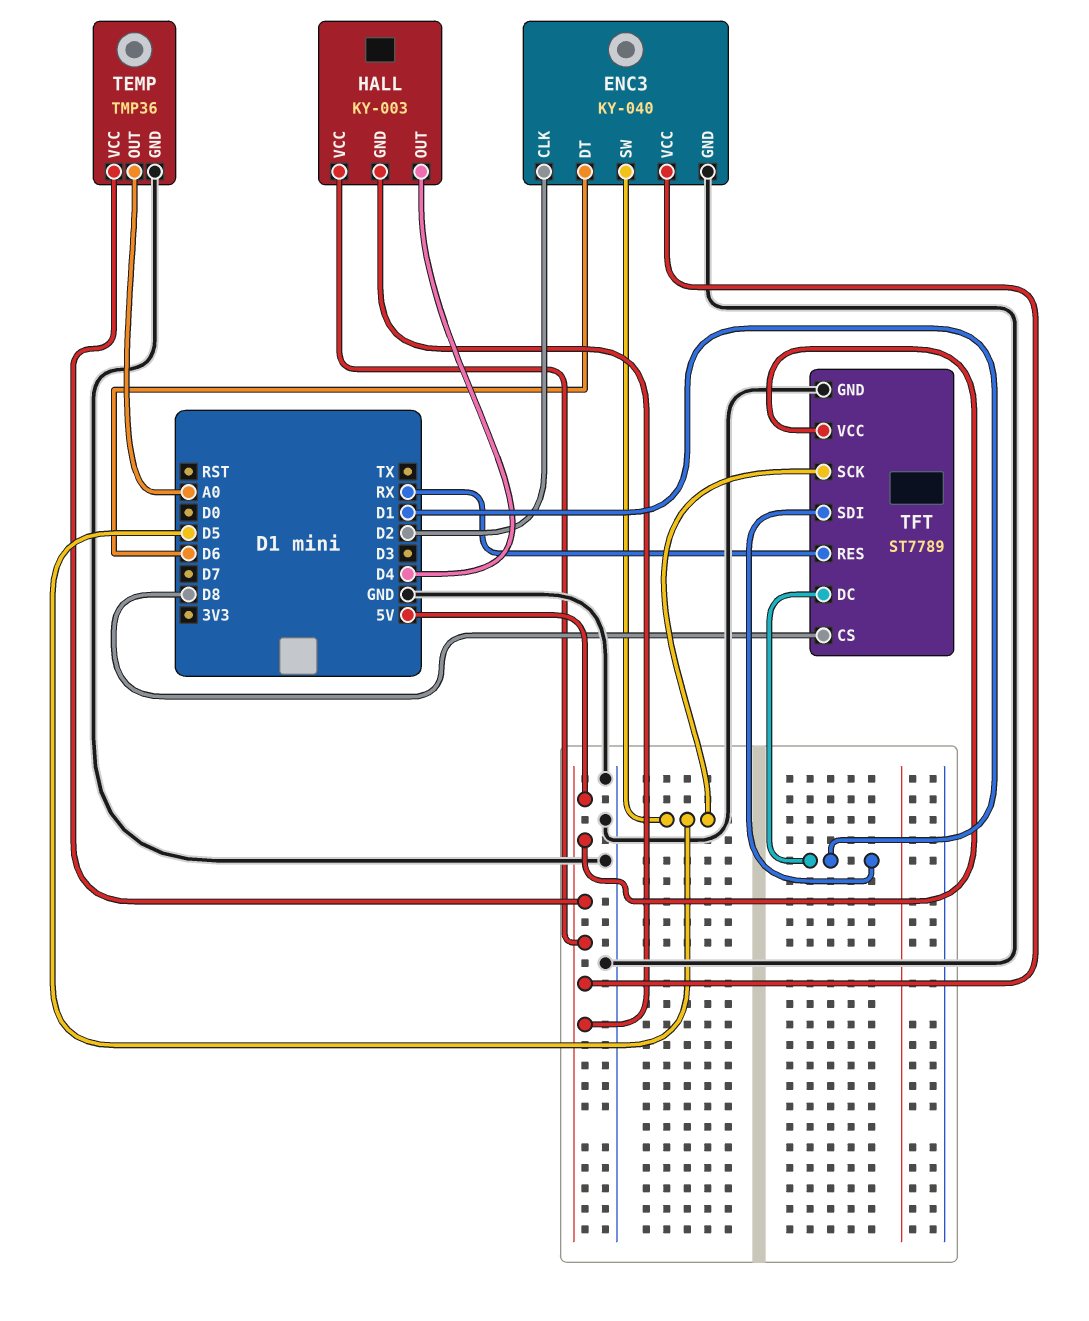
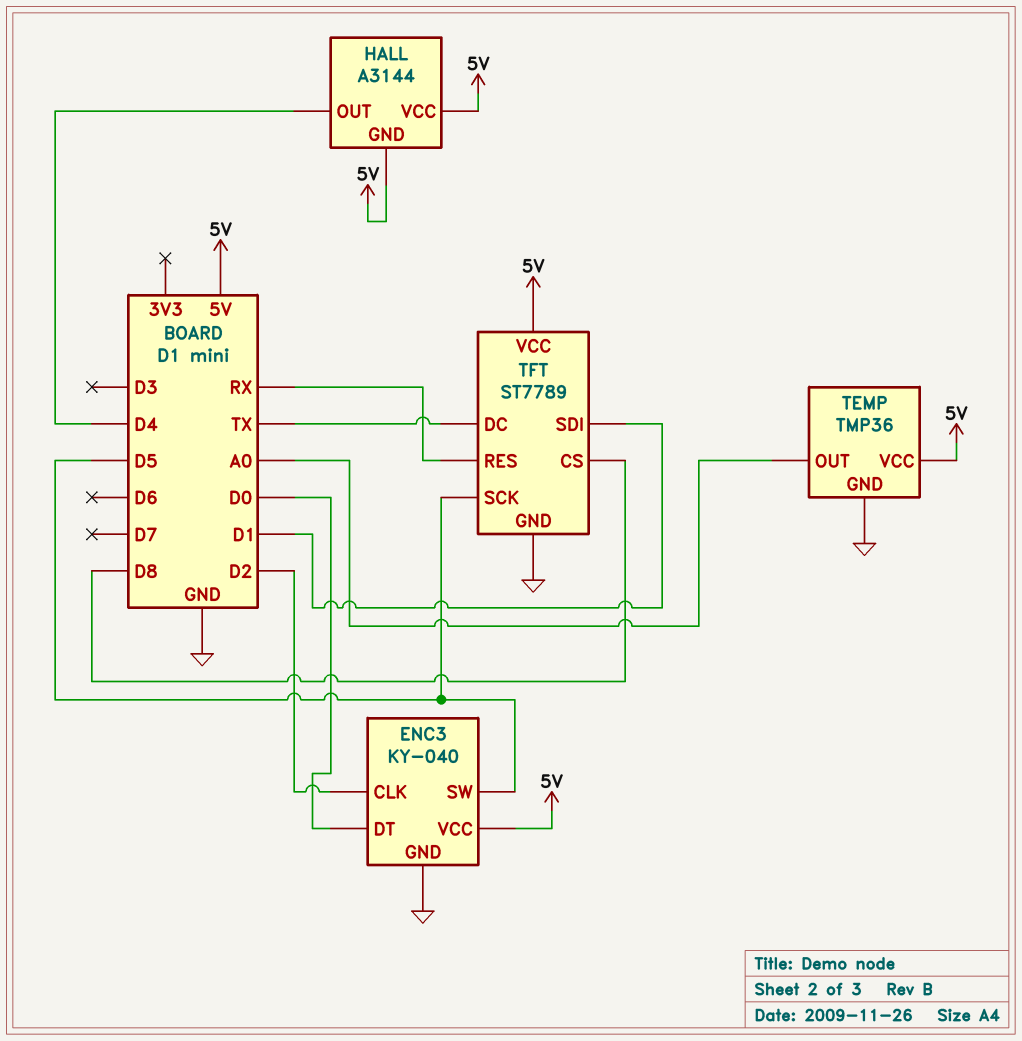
ENC3 pin DT: D6 -> D0
HALL: KY-003 -> A3144
TFT pin DC: D1 -> TX

